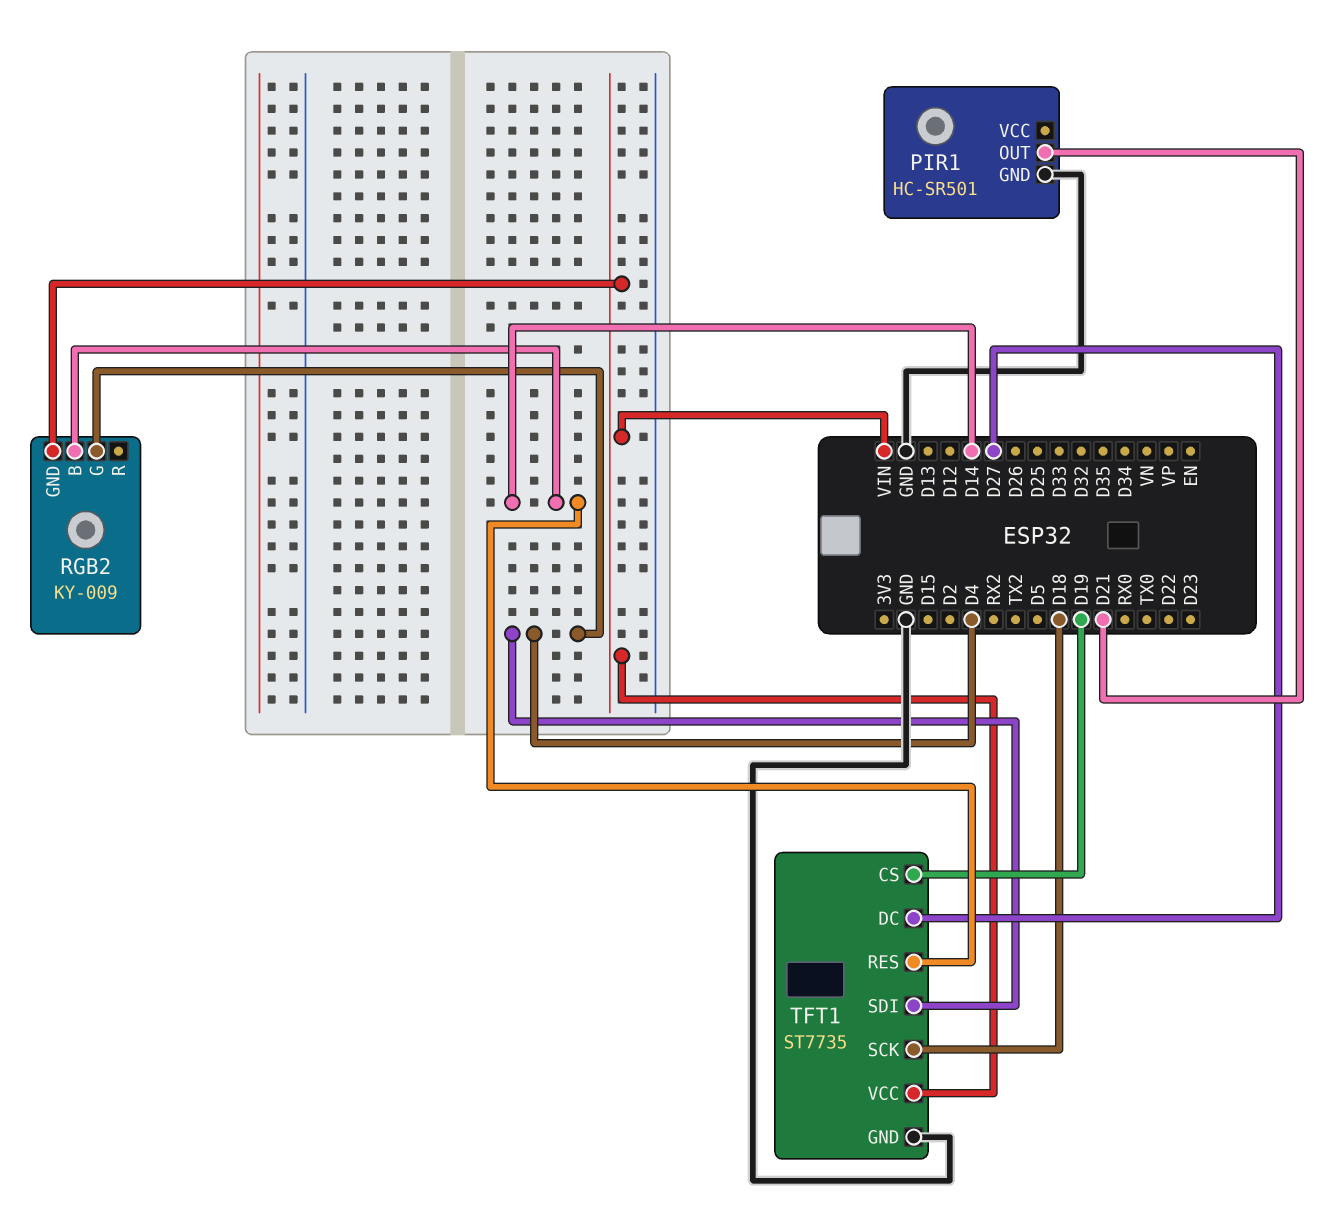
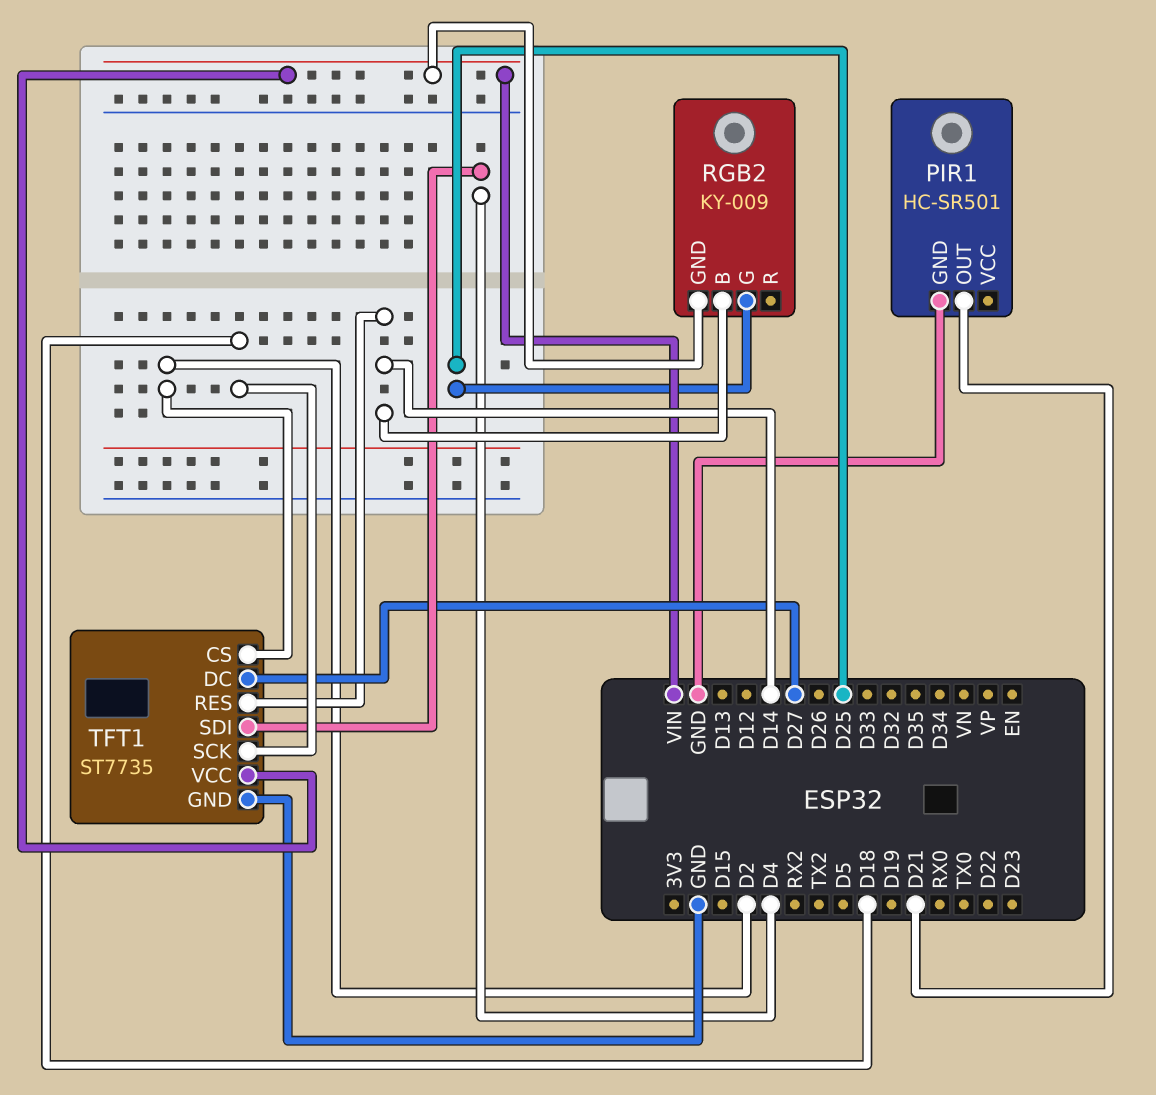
RGB2 pin G: D4 -> D25
TFT1 pin CS: D19 -> D2

